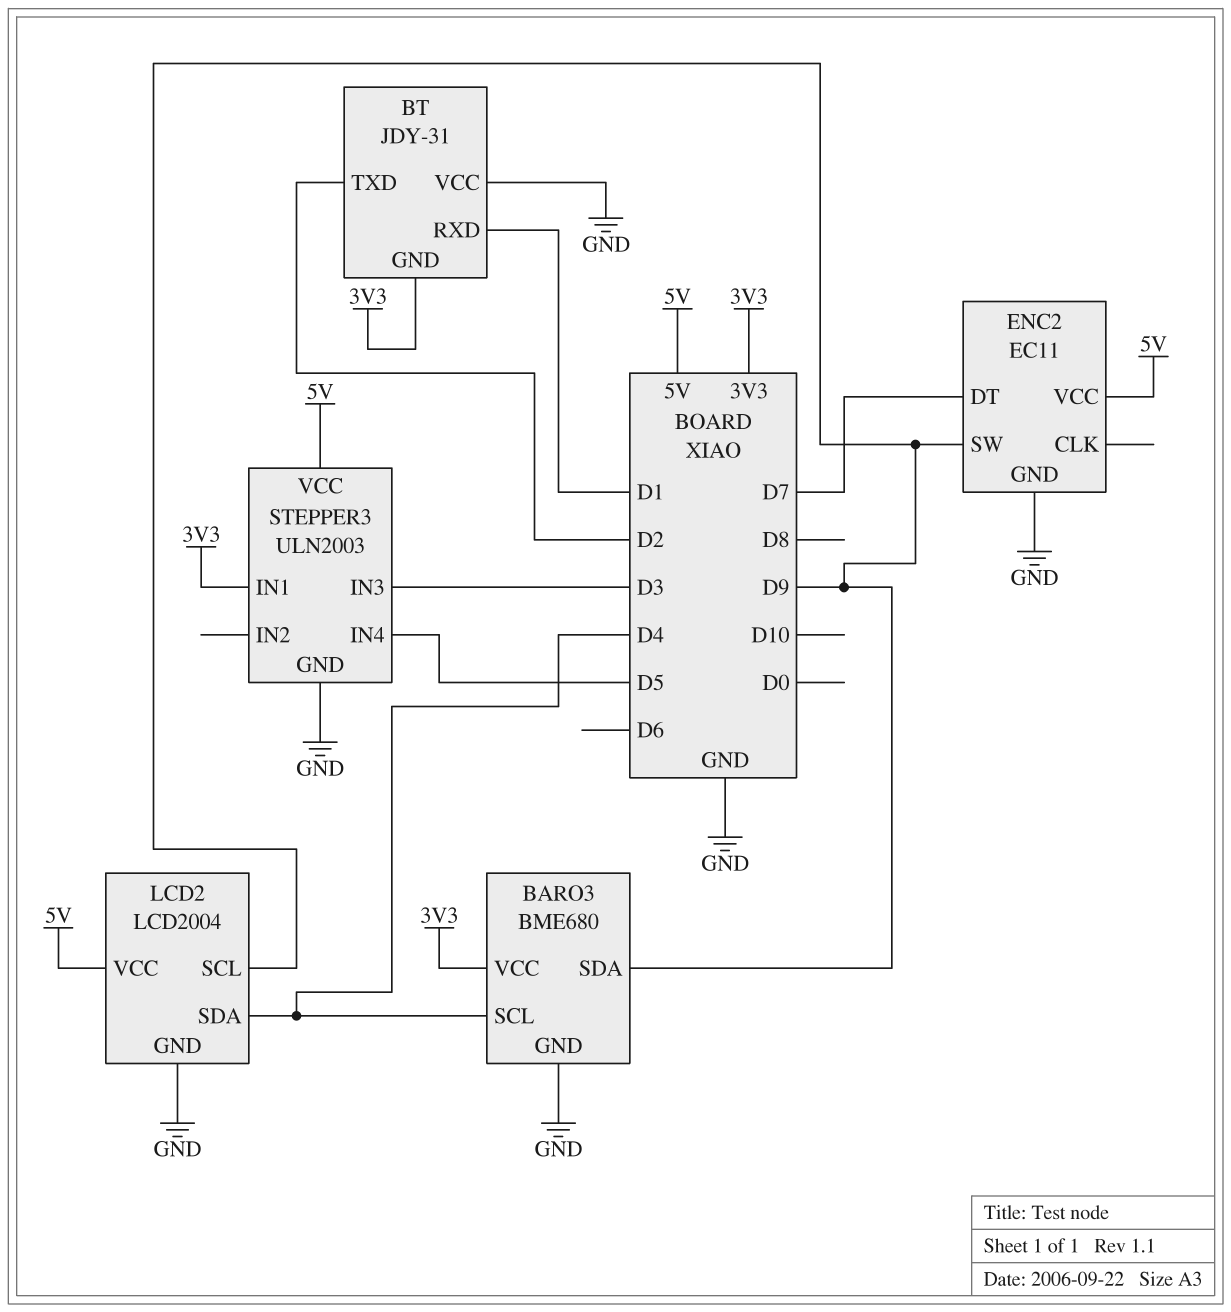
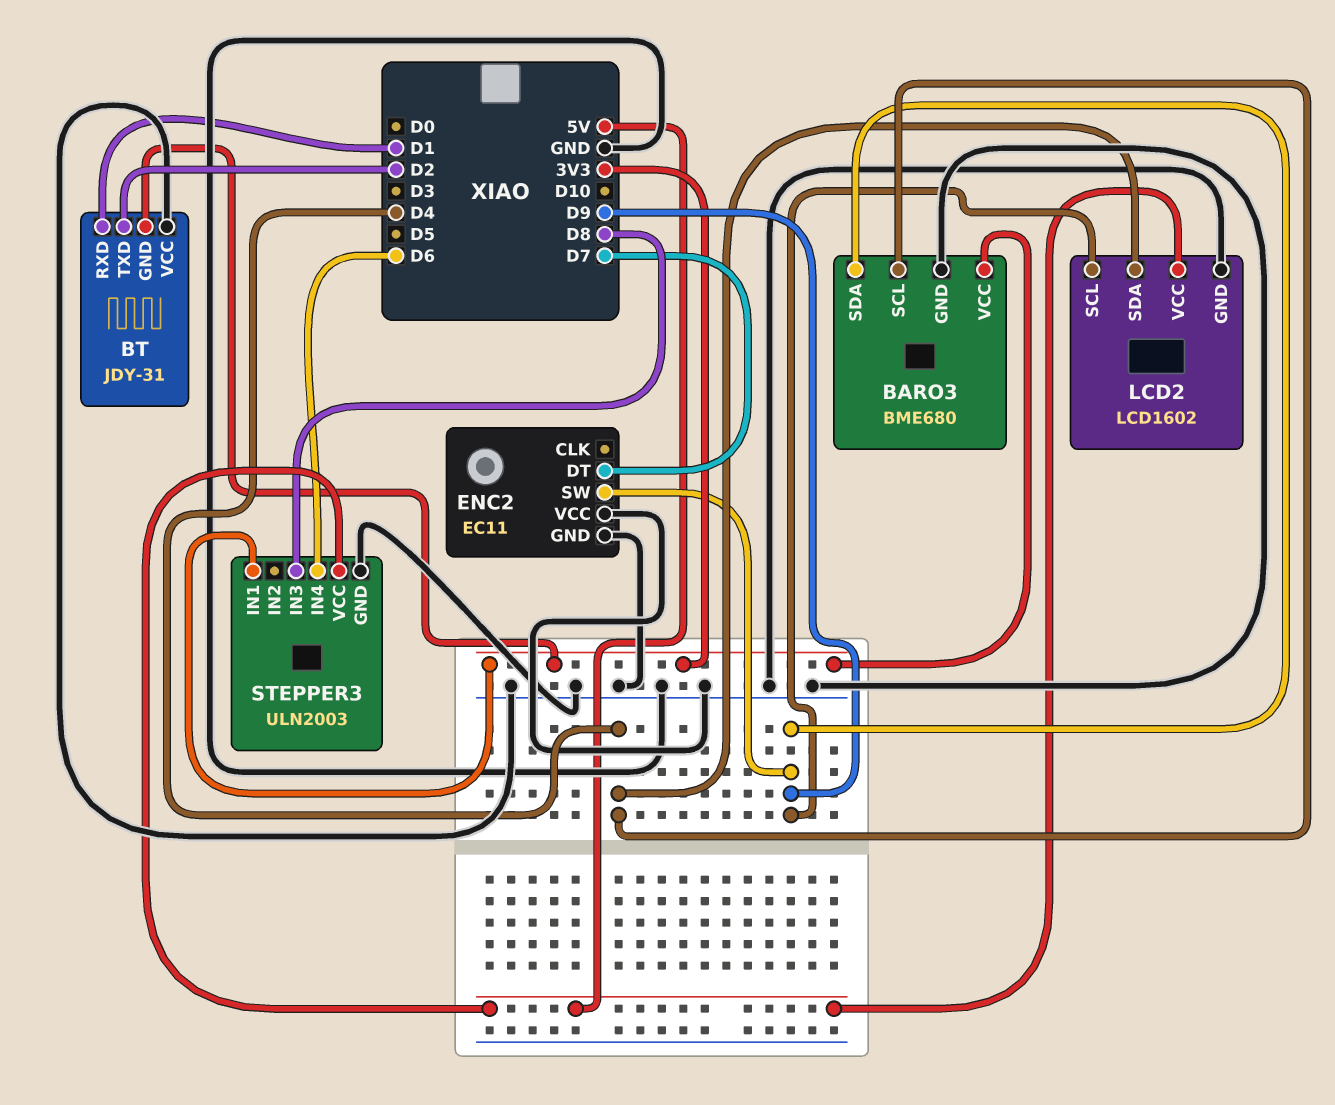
ENC2 pin VCC: 5V -> GND
LCD2: LCD2004 -> LCD1602
STEPPER3 pin IN3: D3 -> D8
STEPPER3 pin IN4: D5 -> D6

